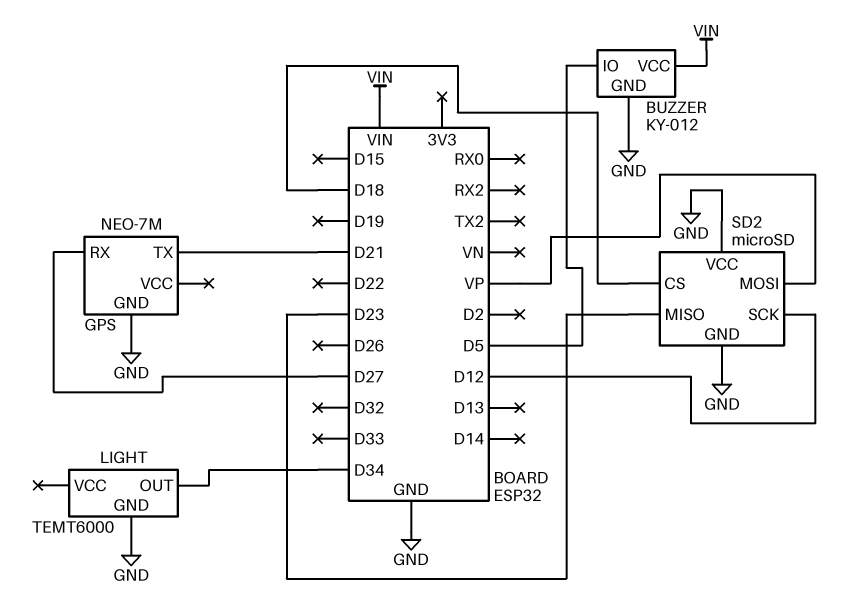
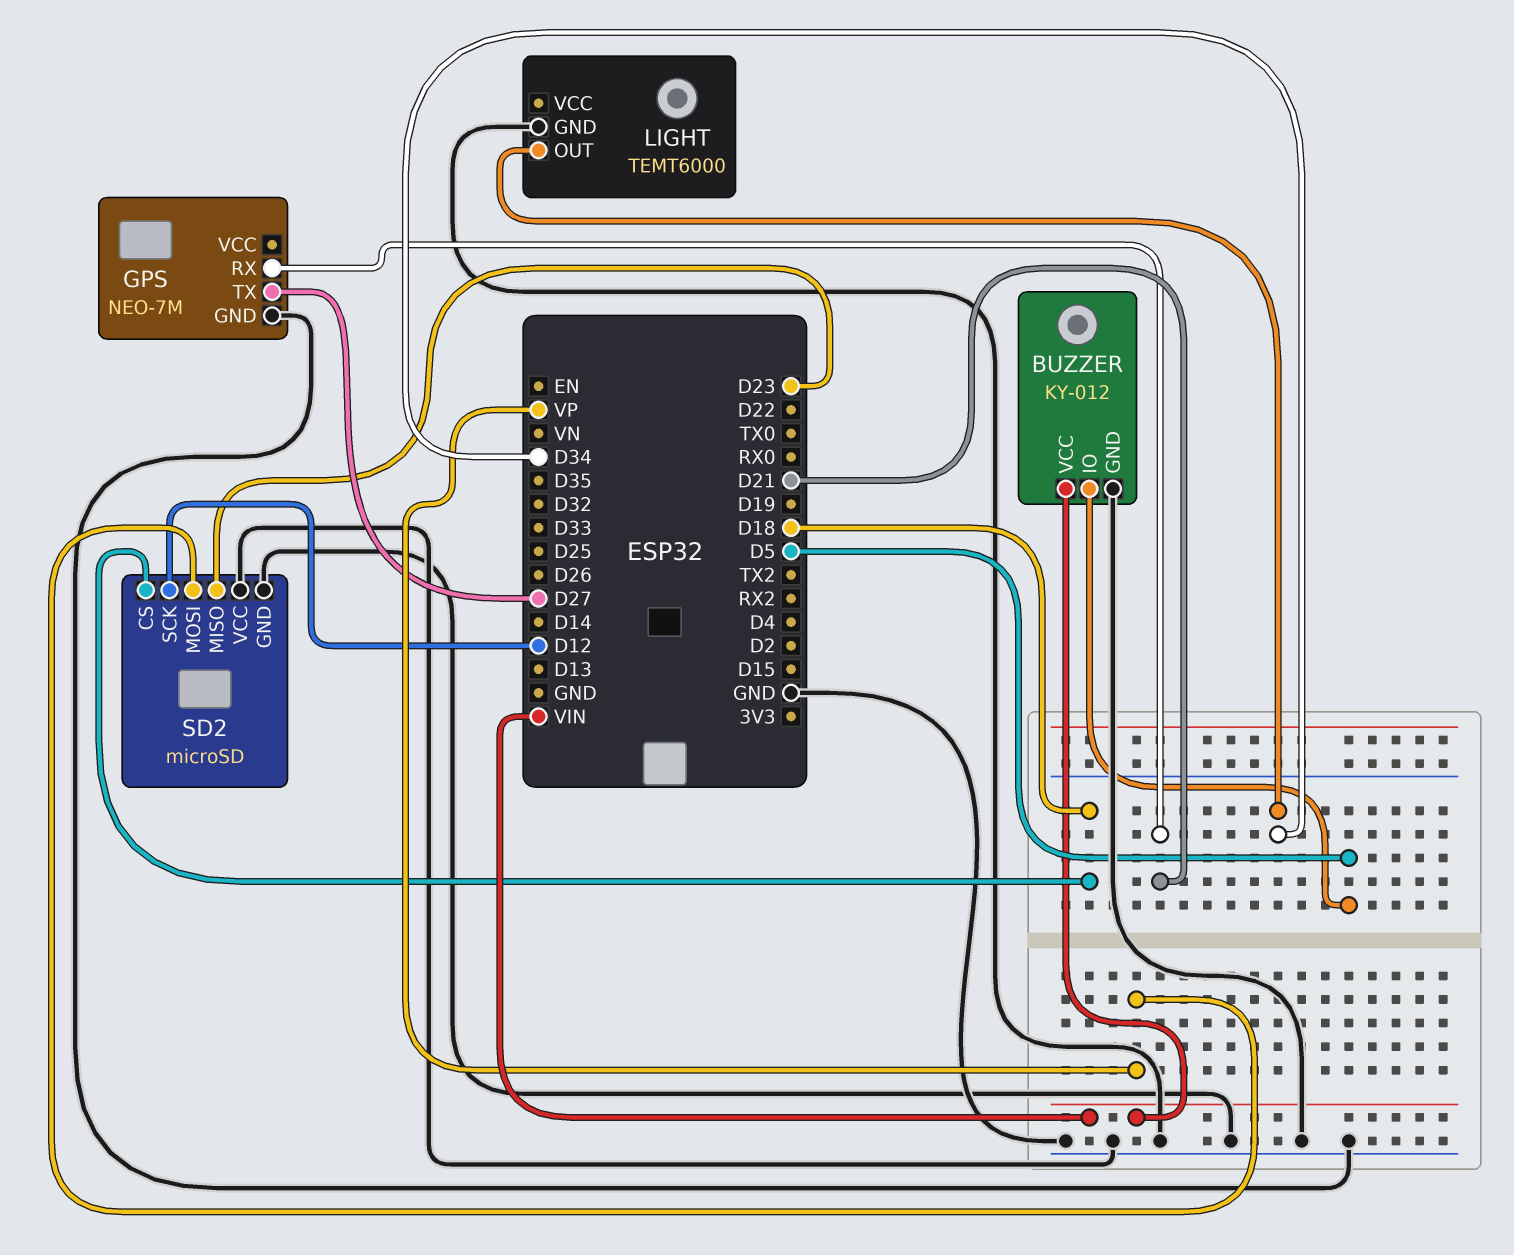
GPS pin RX: D27 -> D21
GPS pin TX: D21 -> D27

